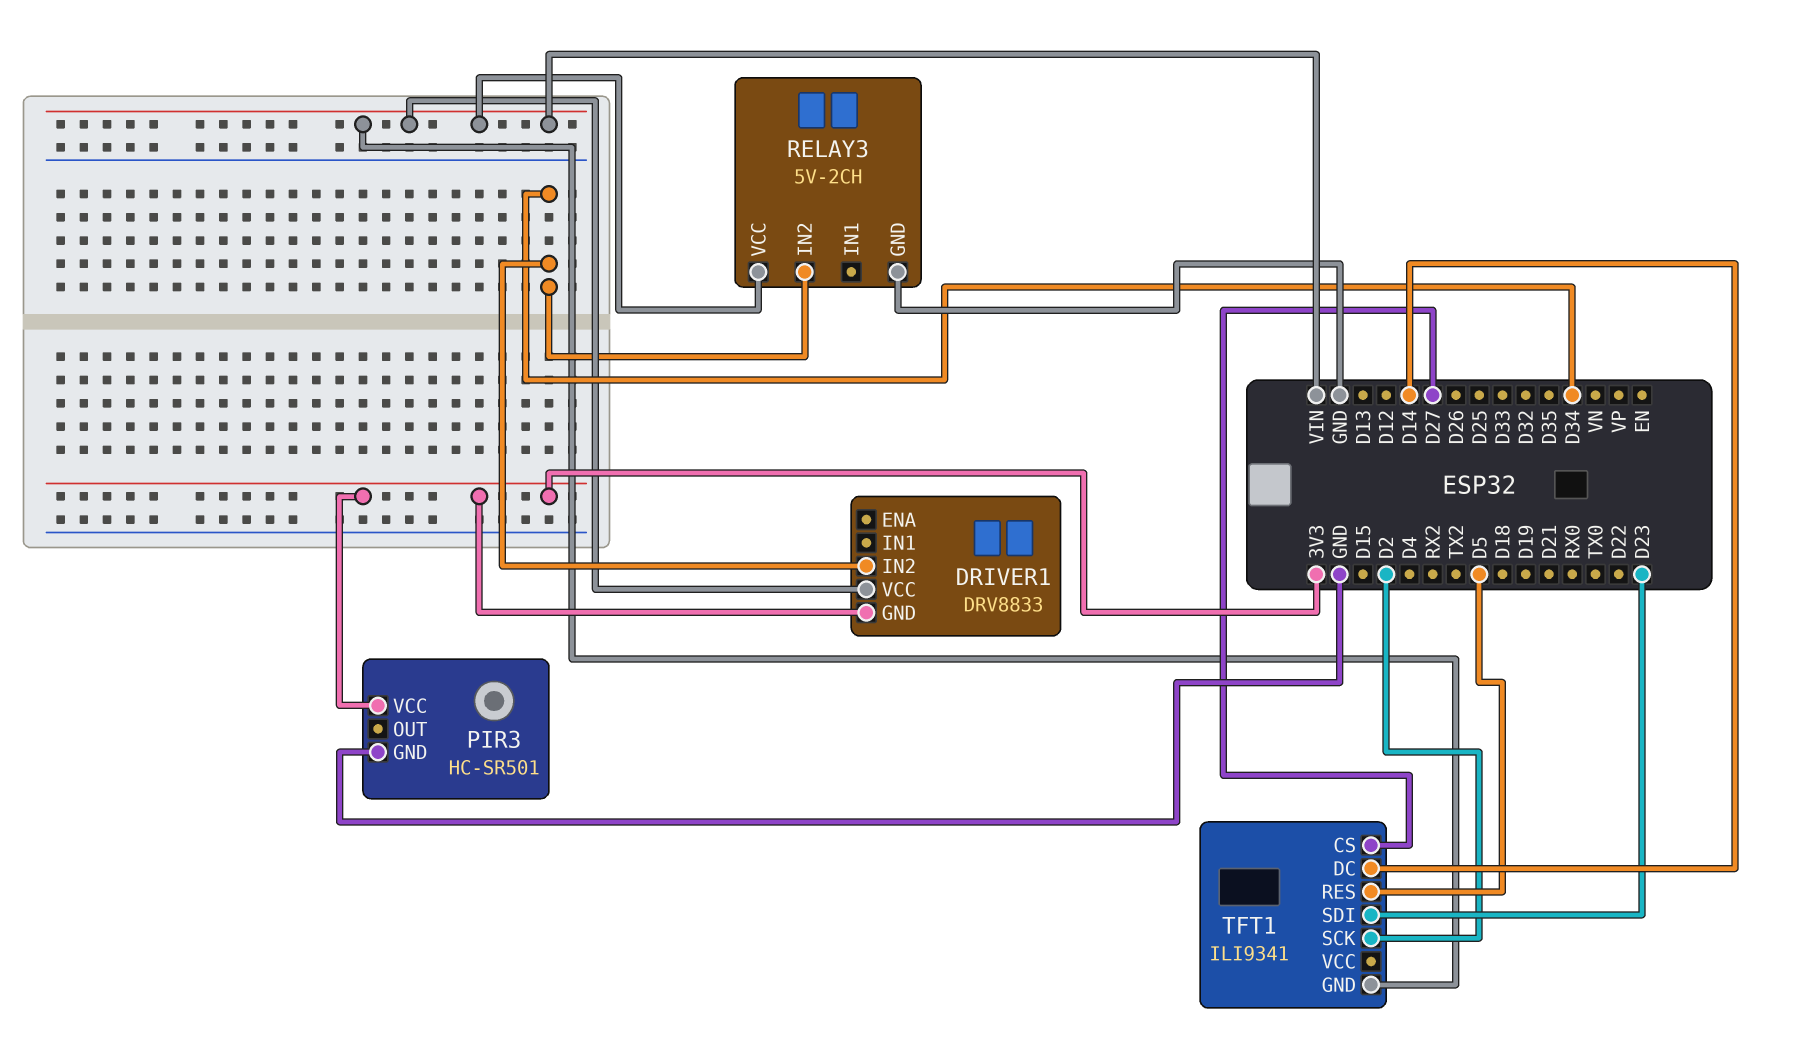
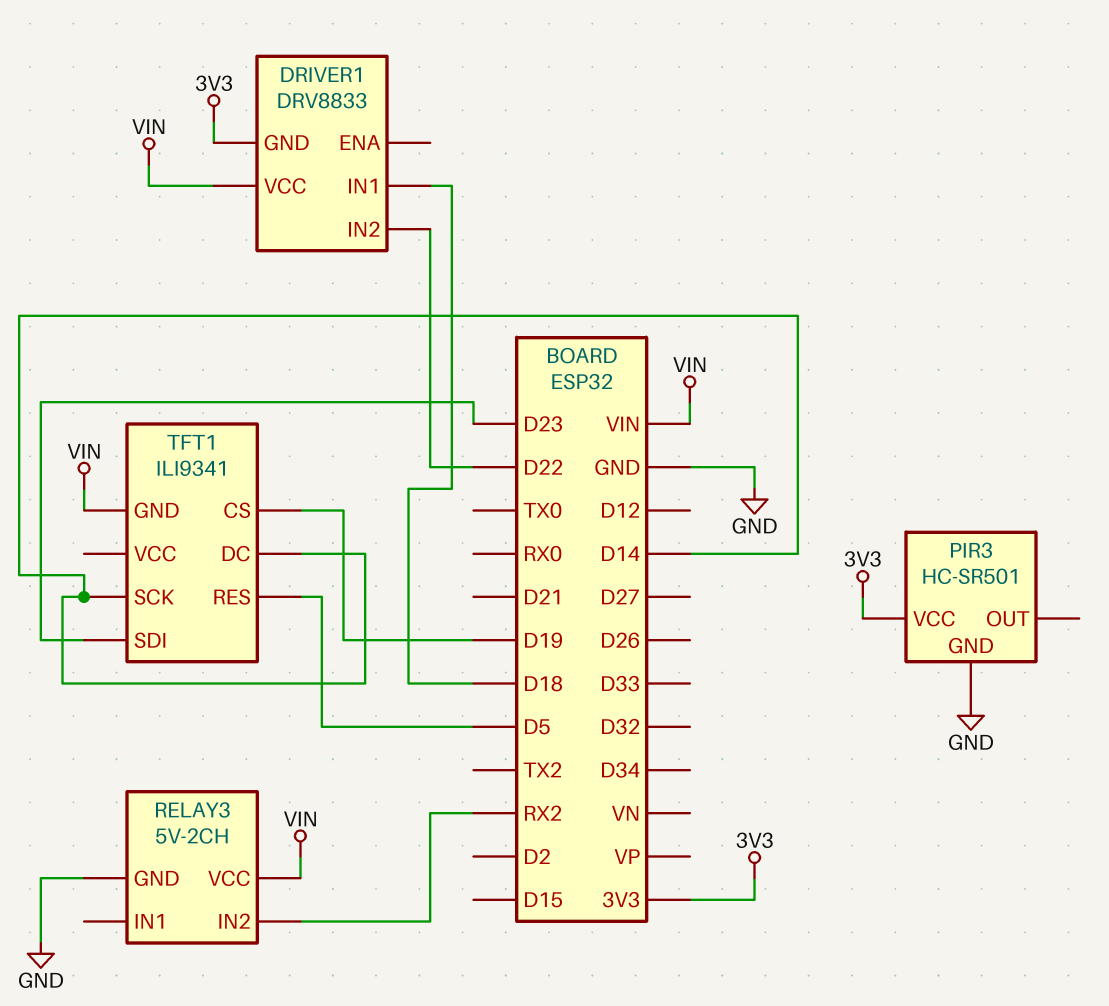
DRIVER1 pin IN1: none -> D18
DRIVER1 pin IN2: D34 -> D22
RELAY3 pin IN2: D34 -> RX2
TFT1 pin CS: D27 -> D19
TFT1 pin SCK: D2 -> D14

